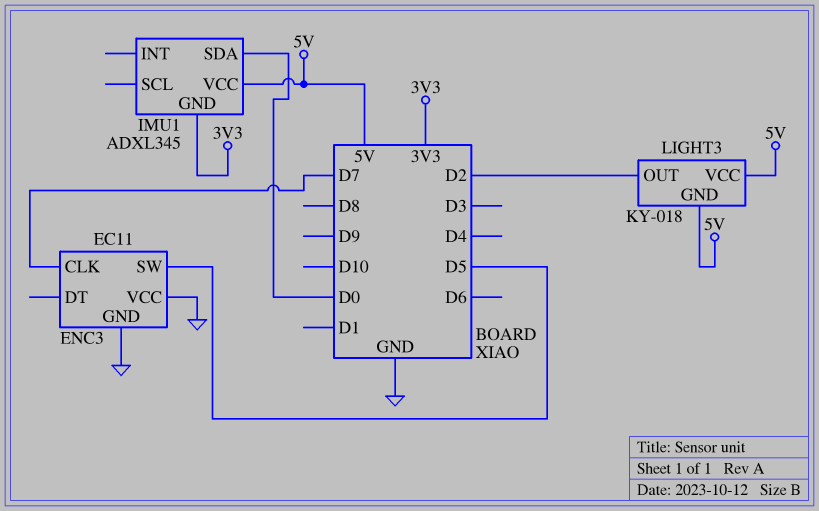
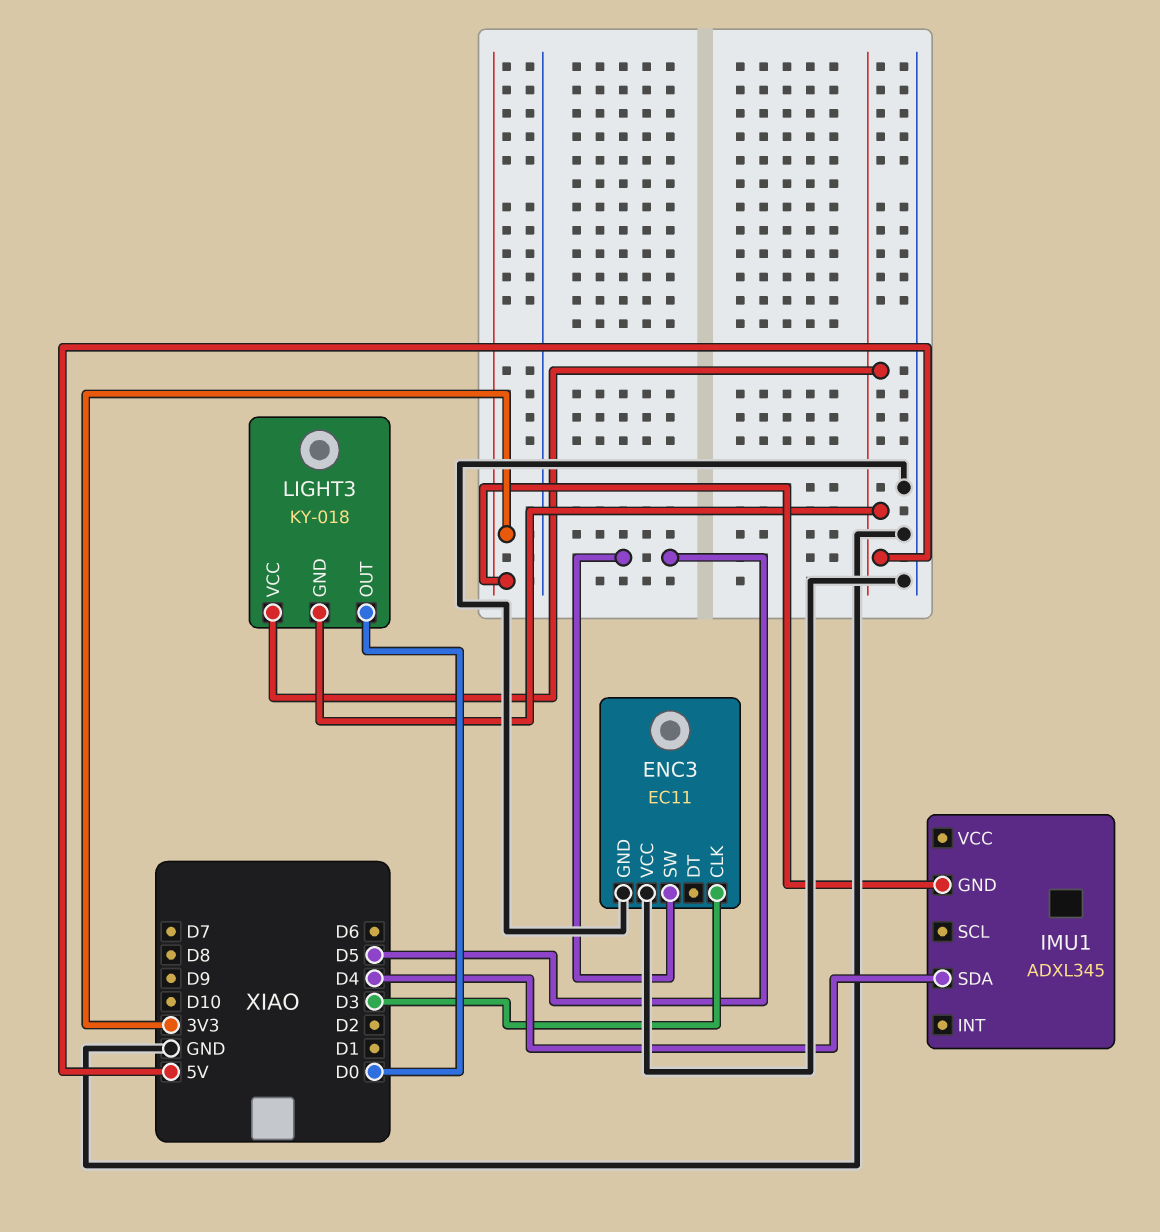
ENC3 pin CLK: D7 -> D3
IMU1 pin SDA: D0 -> D4
IMU1 pin VCC: 5V -> none
LIGHT3 pin OUT: D2 -> D0

